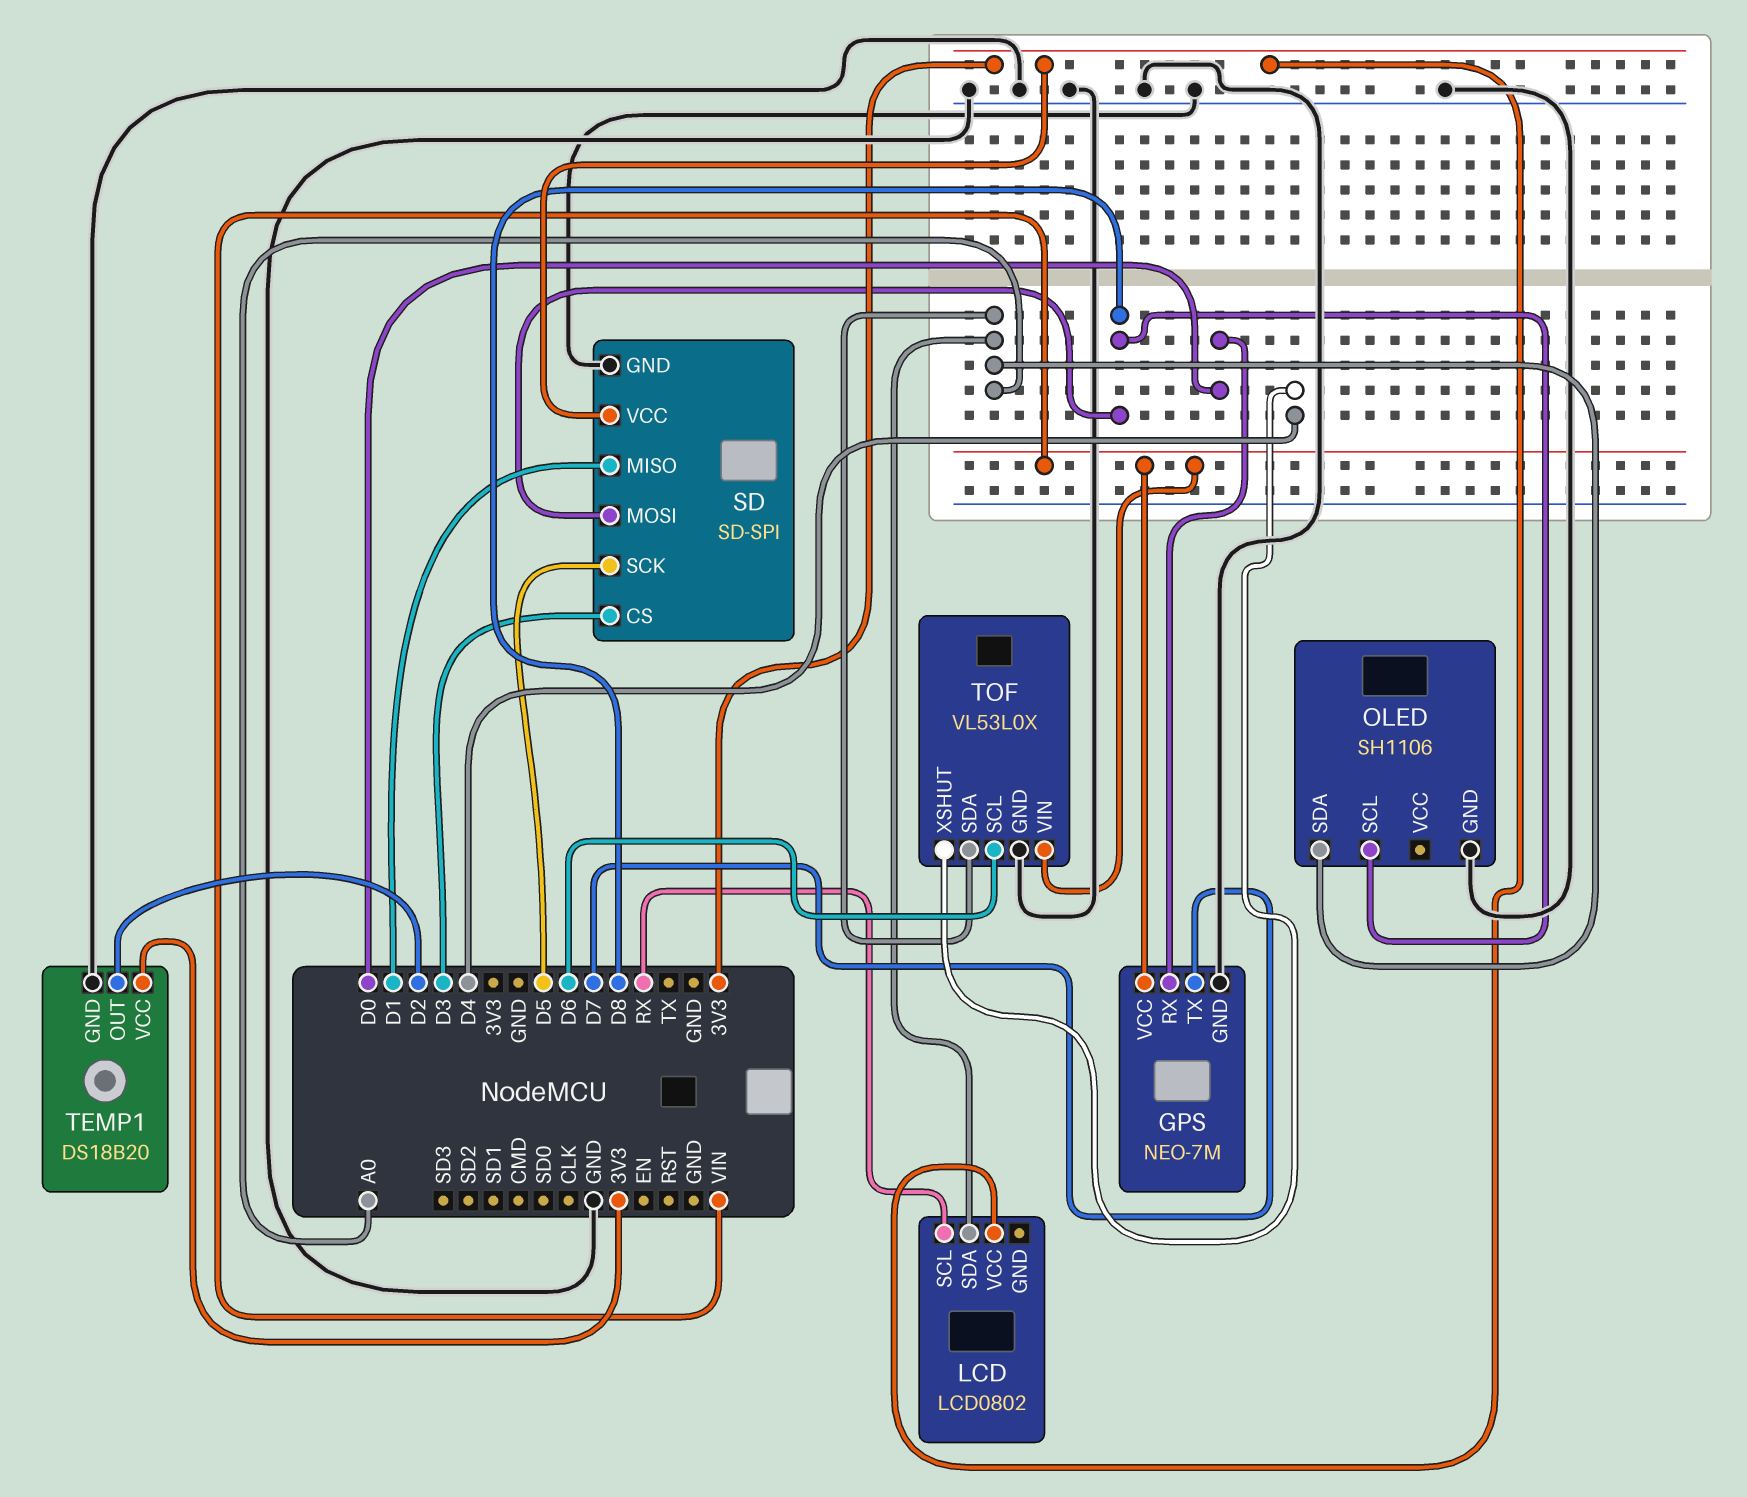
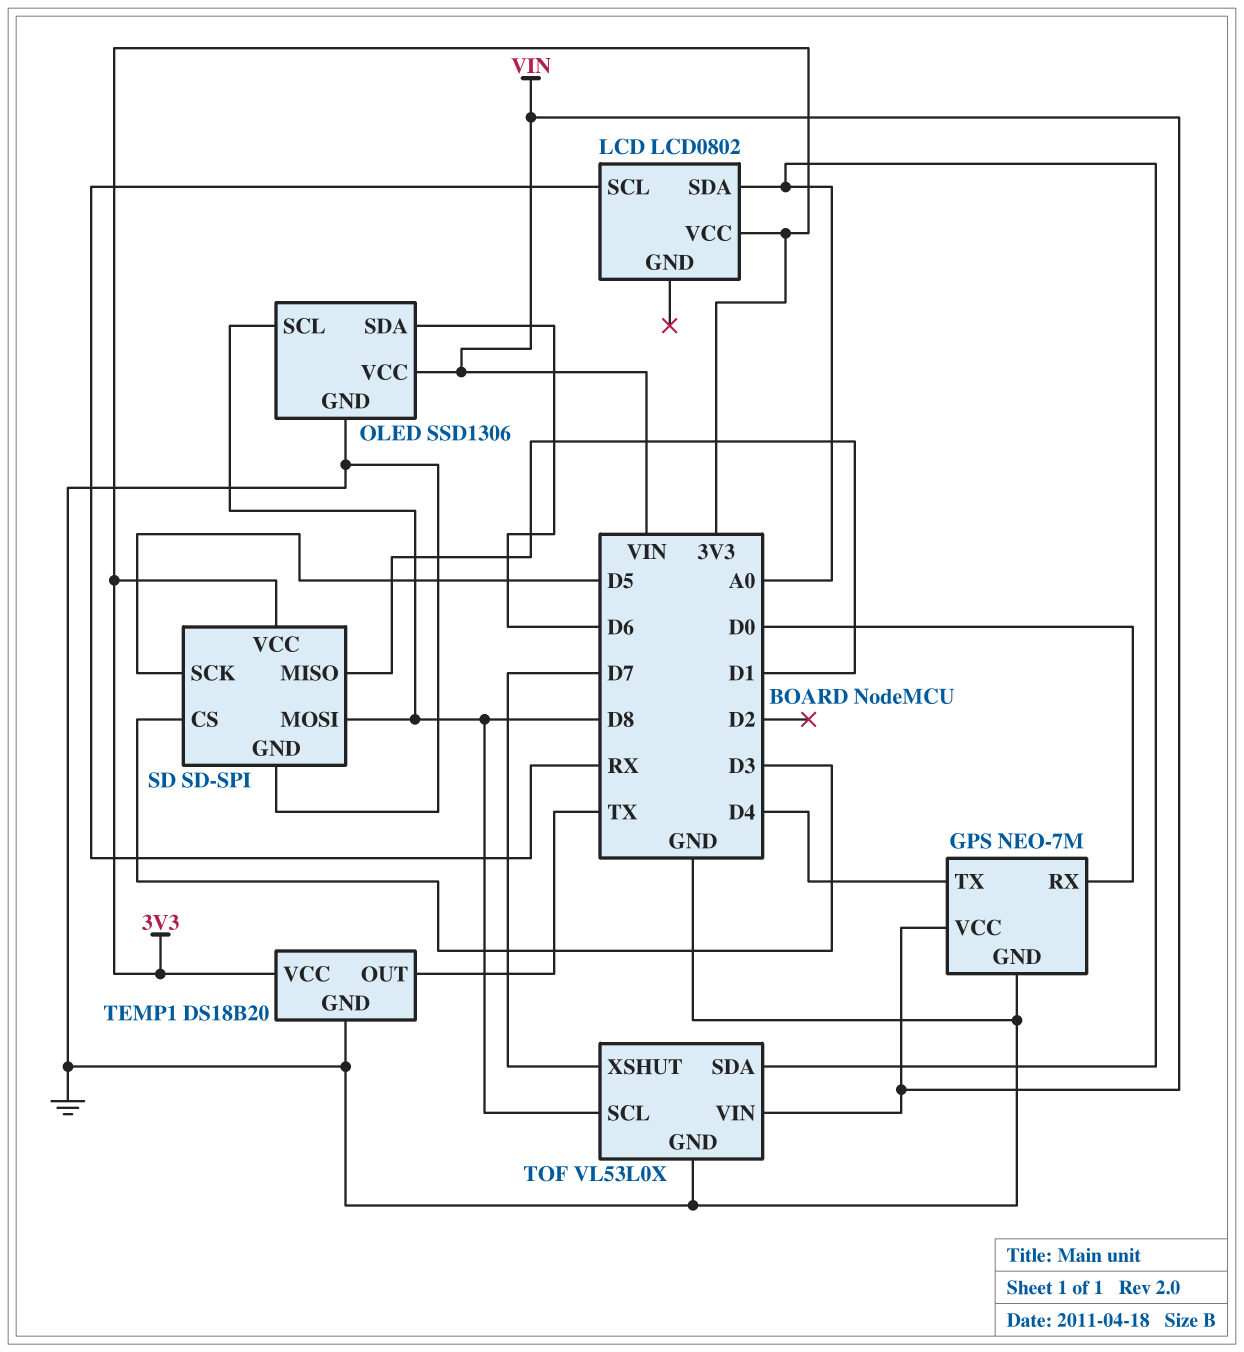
GPS pin TX: D7 -> D4
OLED: SH1106 -> SSD1306
OLED pin SDA: A0 -> D6
OLED pin VCC: none -> VIN
TEMP1 pin OUT: D2 -> TX
TOF pin SCL: D6 -> D8
TOF pin XSHUT: D4 -> D7

